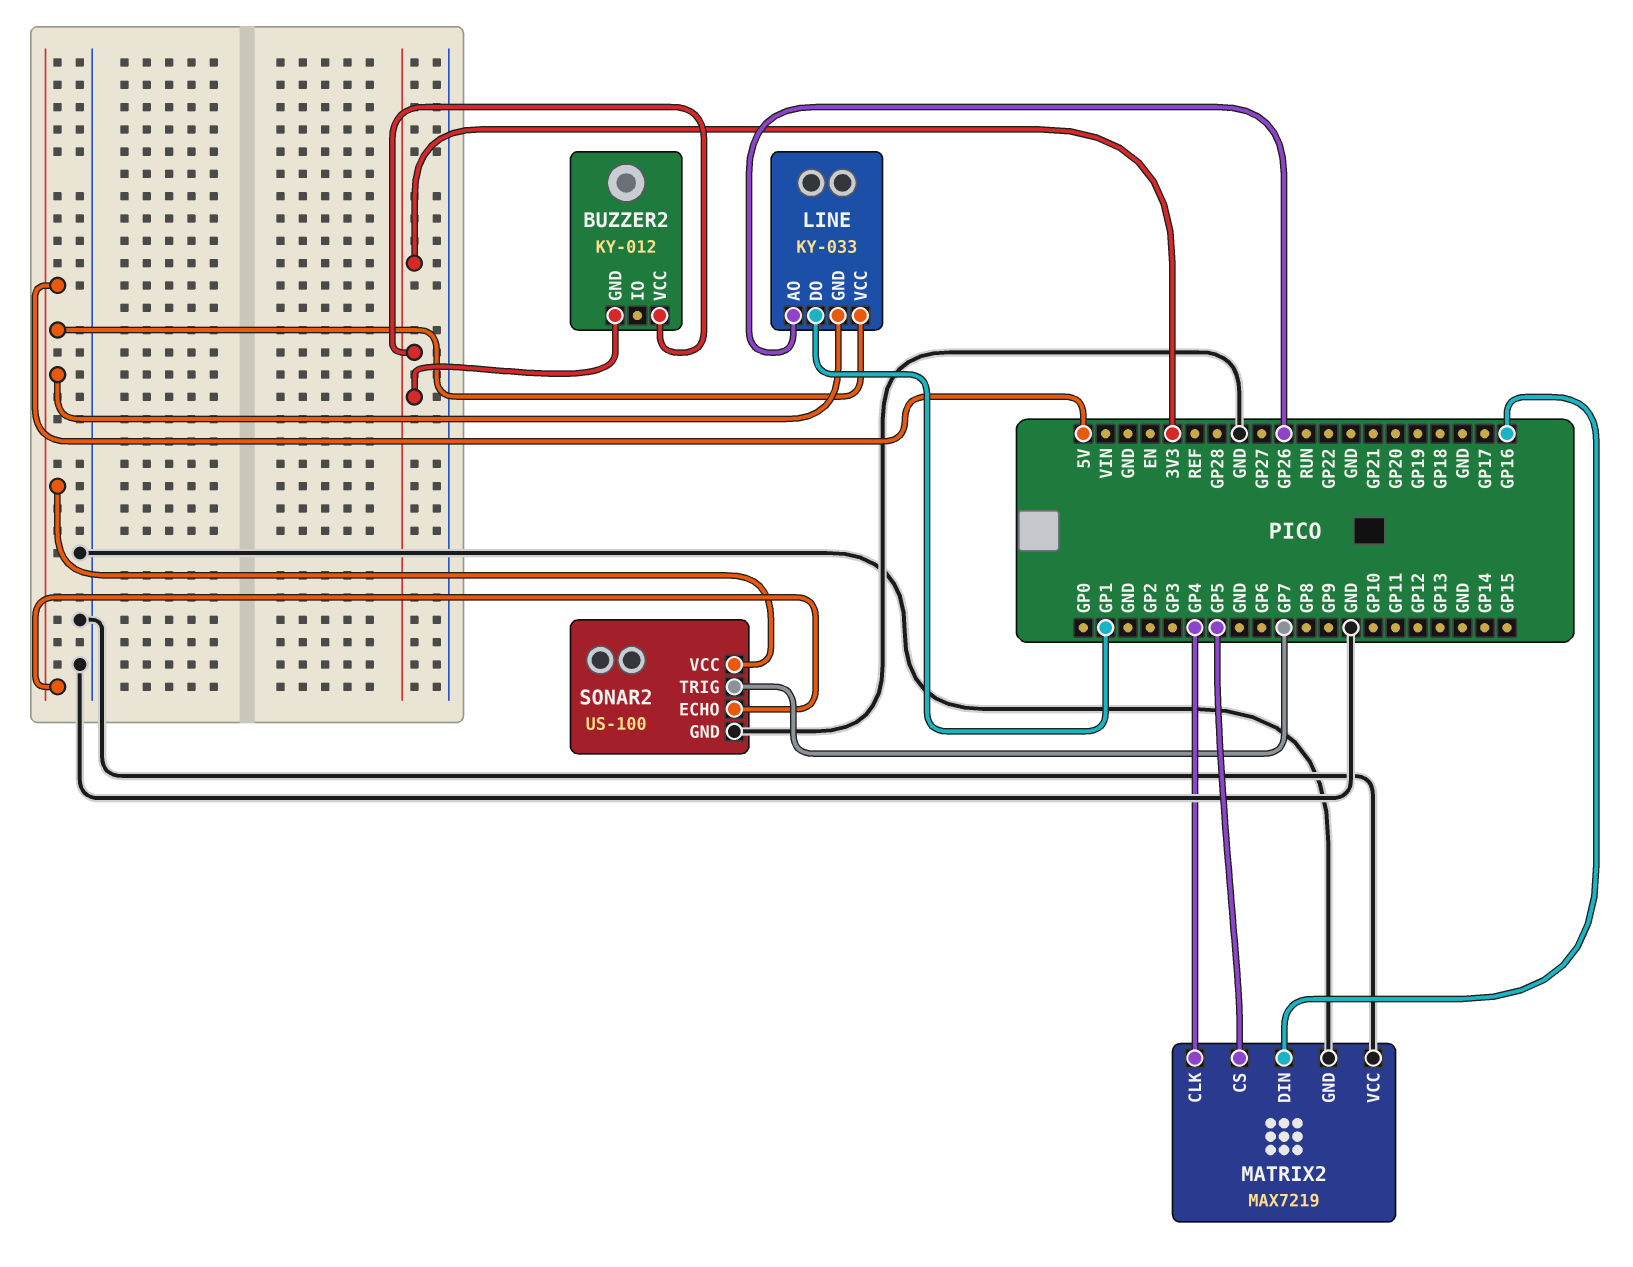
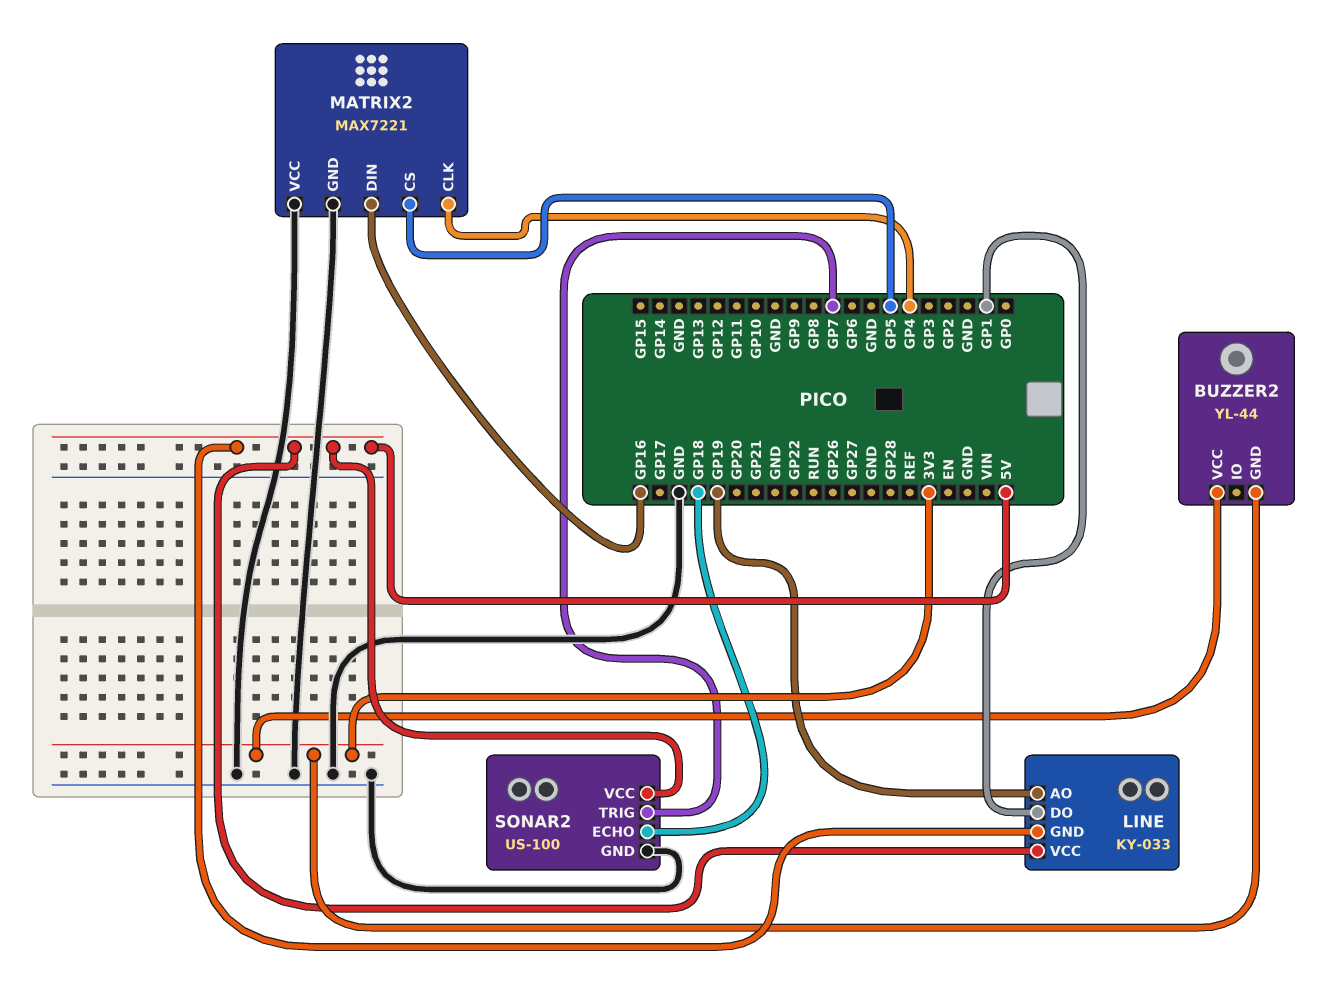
BUZZER2: KY-012 -> YL-44
LINE pin AO: GP26 -> GP19
MATRIX2: MAX7219 -> MAX7221
SONAR2 pin ECHO: 5V -> GP18

